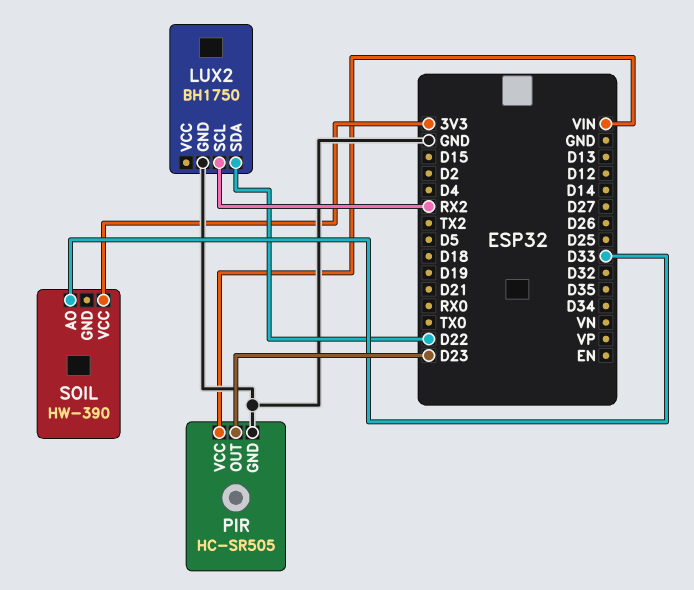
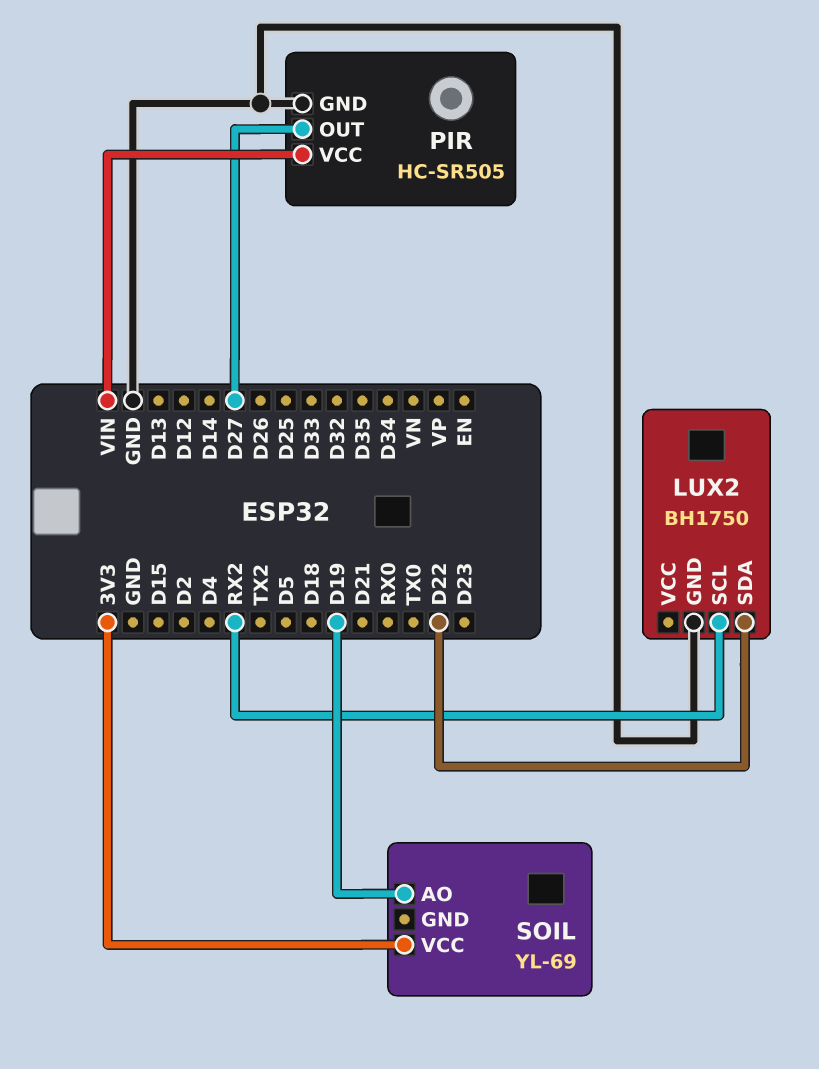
PIR pin OUT: D23 -> D27
SOIL: HW-390 -> YL-69
SOIL pin AO: D33 -> D19

